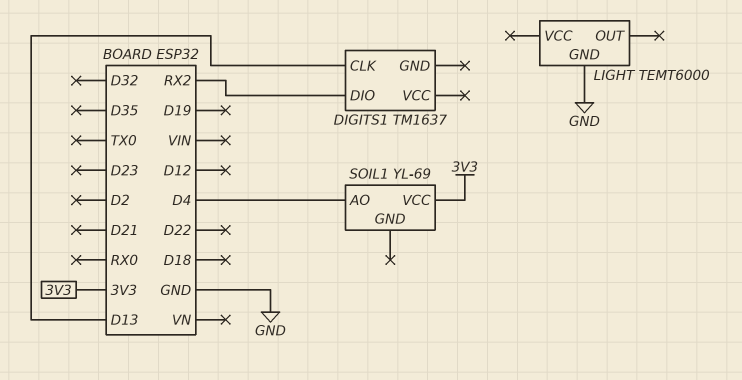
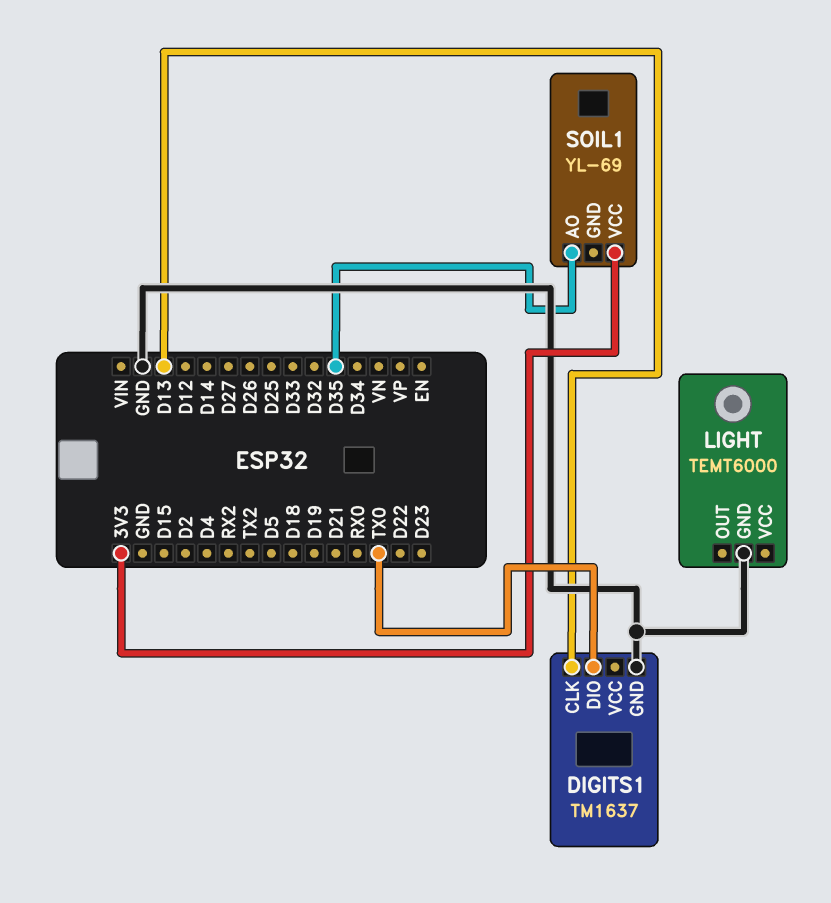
DIGITS1 pin DIO: RX2 -> TX0
DIGITS1 pin GND: none -> GND
SOIL1 pin AO: D4 -> D35

